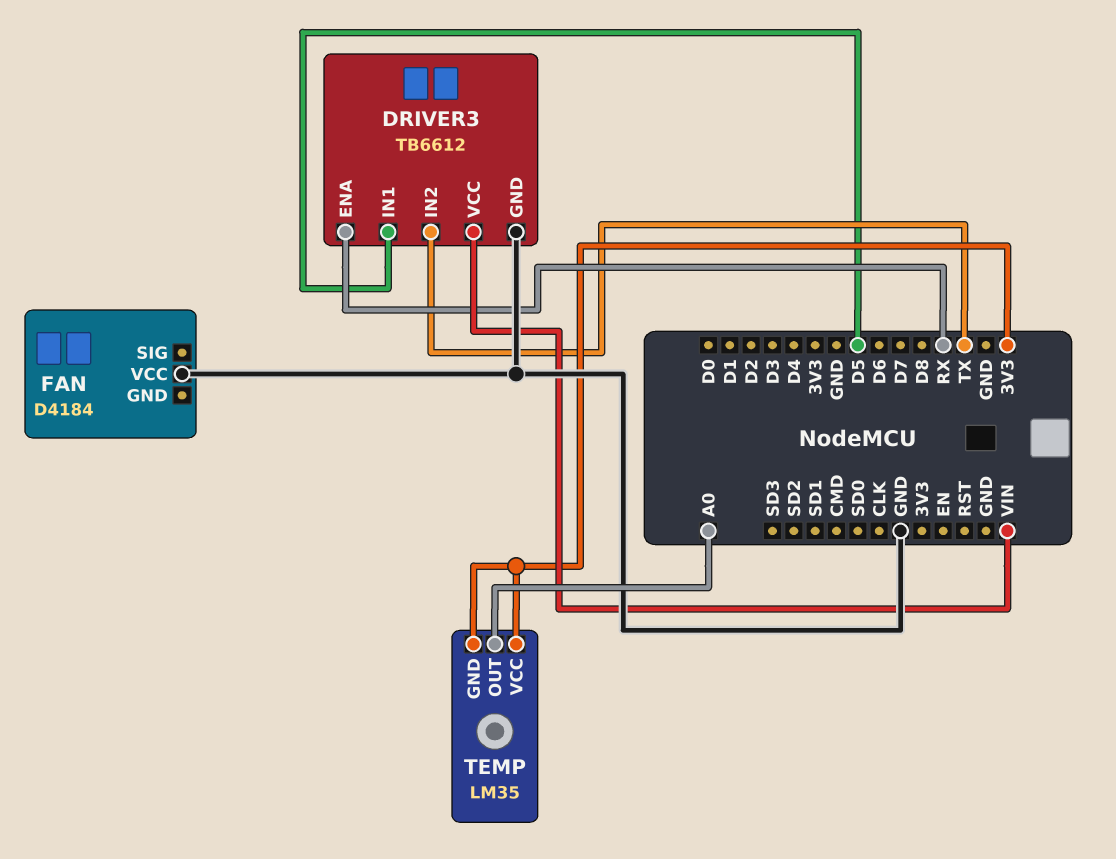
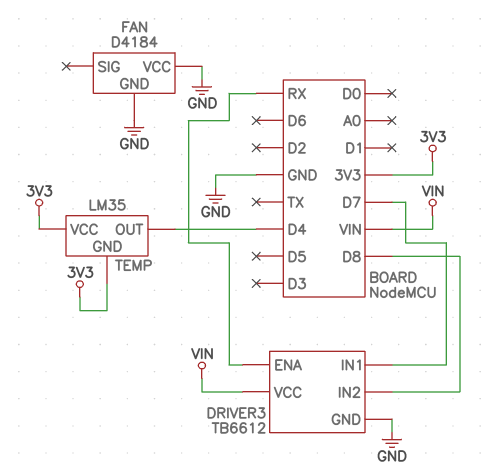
DRIVER3 pin IN1: D5 -> D7
DRIVER3 pin IN2: TX -> D8
FAN pin GND: none -> GND
TEMP pin OUT: A0 -> D4

